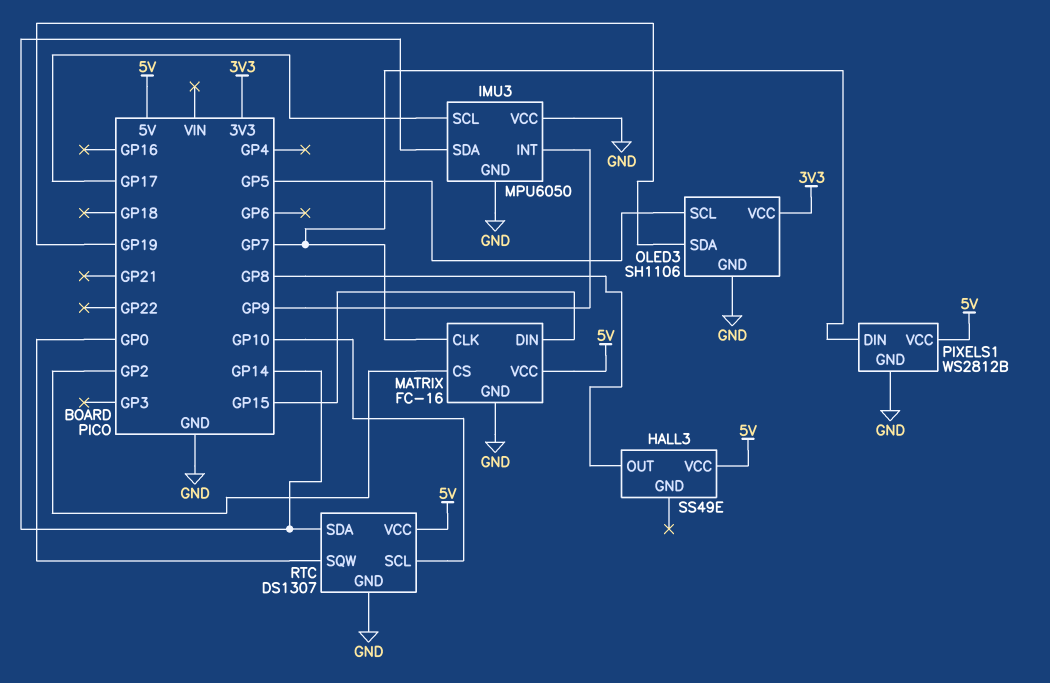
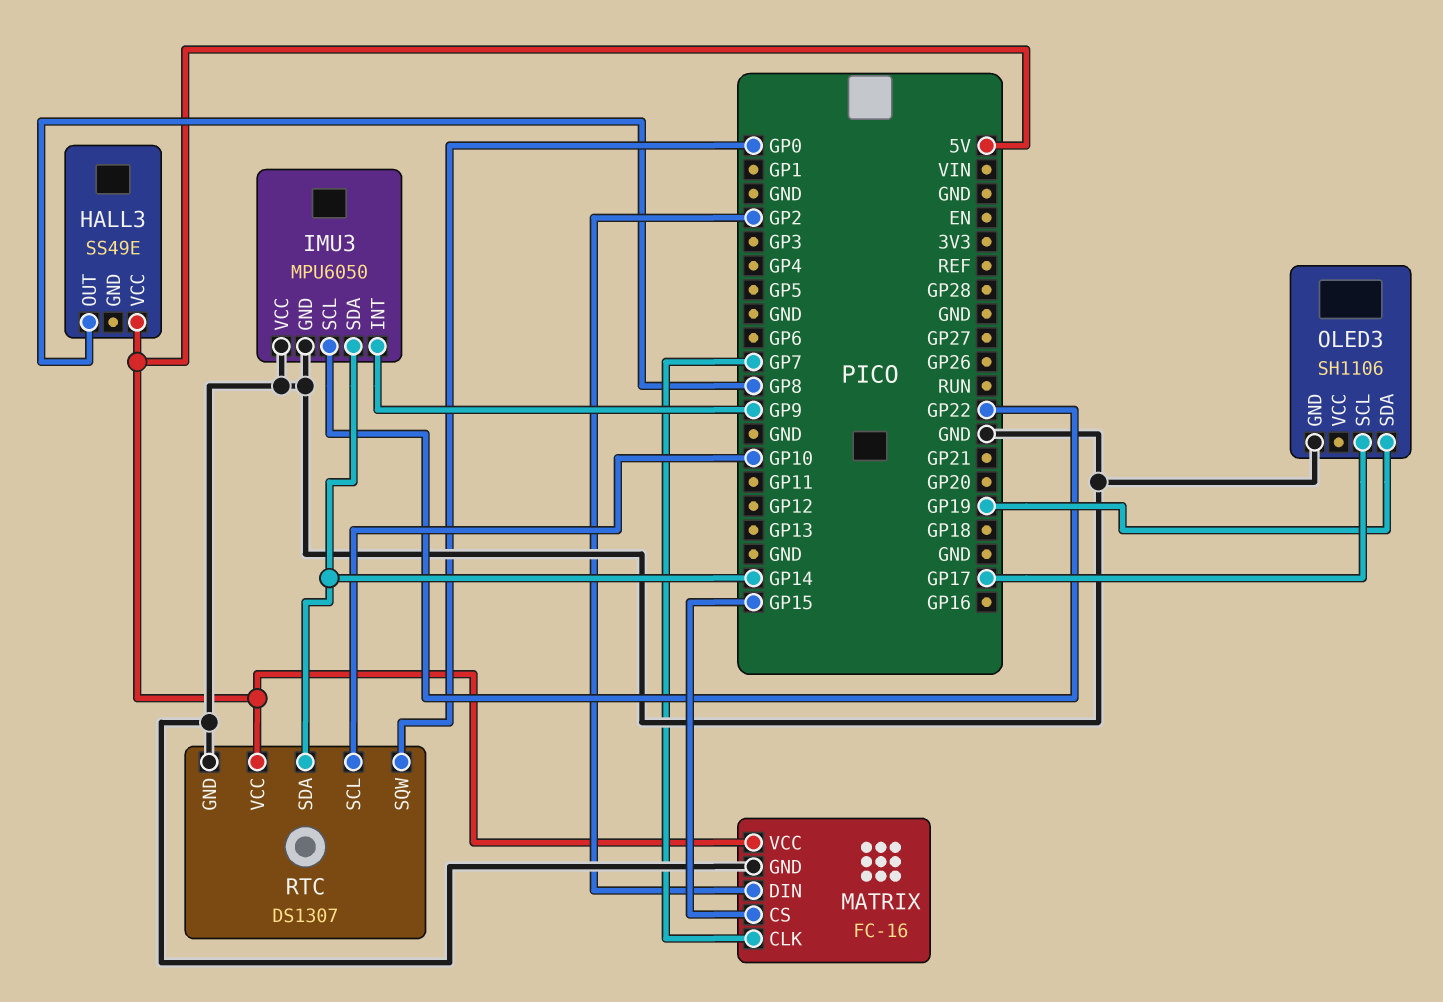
IMU3 pin SCL: GP17 -> GP22
MATRIX pin CS: GP2 -> GP15
MATRIX pin DIN: GP15 -> GP2
OLED3 pin SCL: GP5 -> GP17
OLED3 pin VCC: 3V3 -> none
PIXELS1: WS2812B -> none
PIXELS1 pin DIN: GP7 -> none
PIXELS1 pin GND: GND -> none
PIXELS1 pin VCC: 5V -> none

